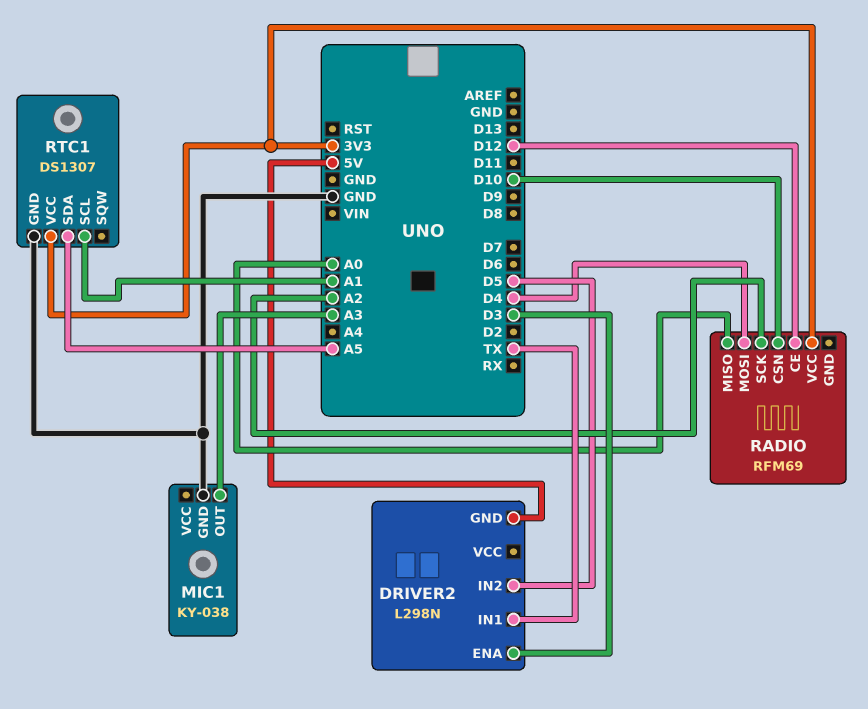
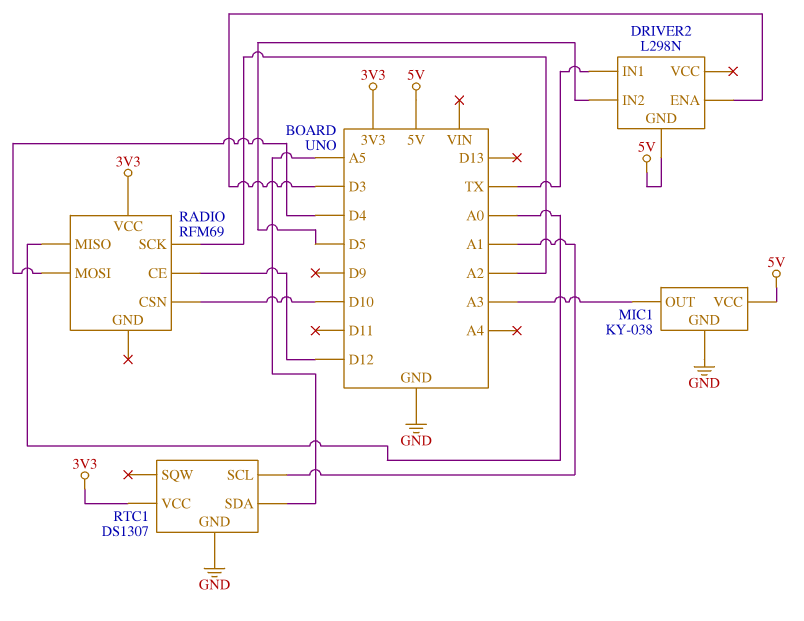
MIC1 pin VCC: none -> 5V

